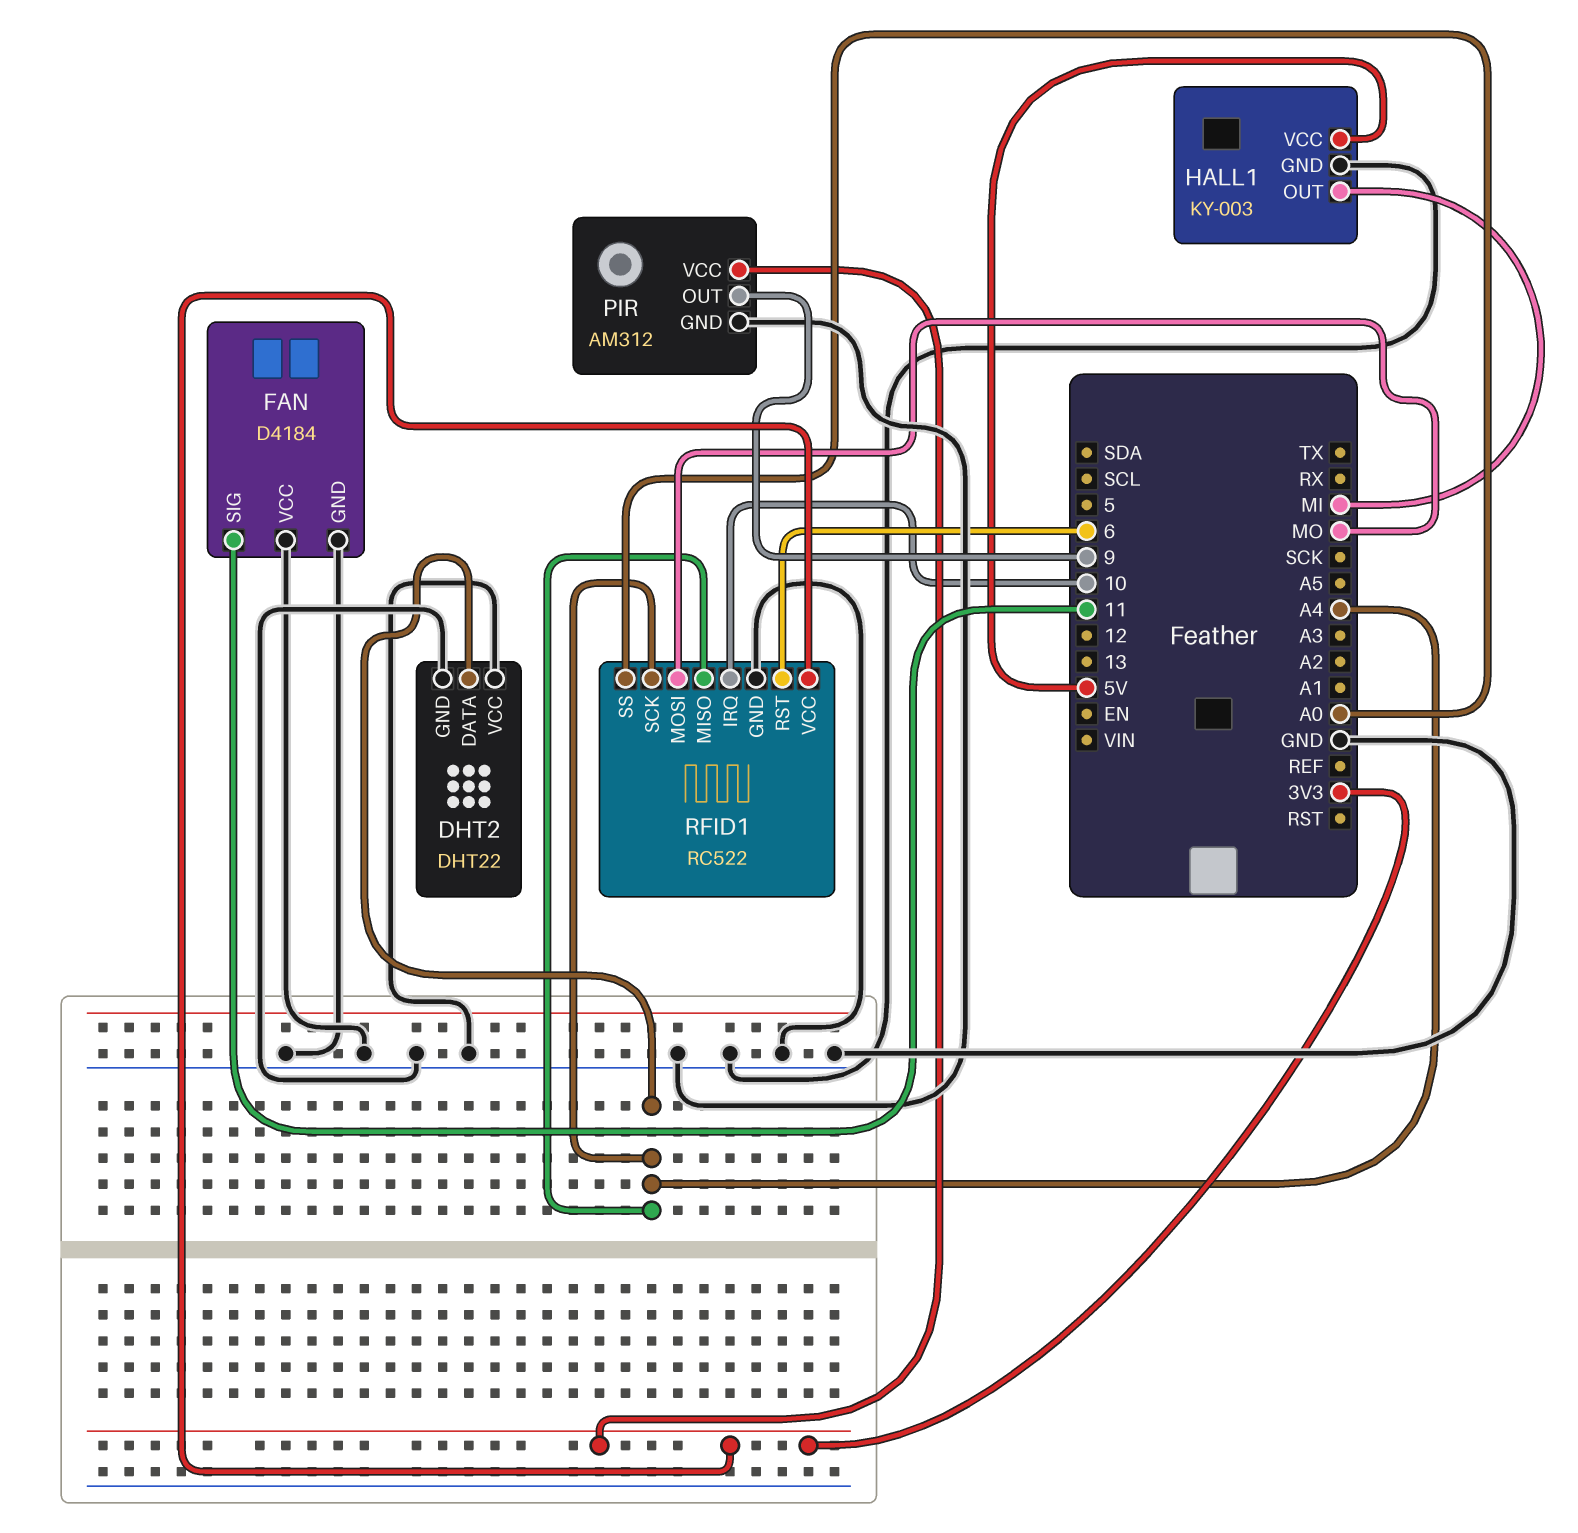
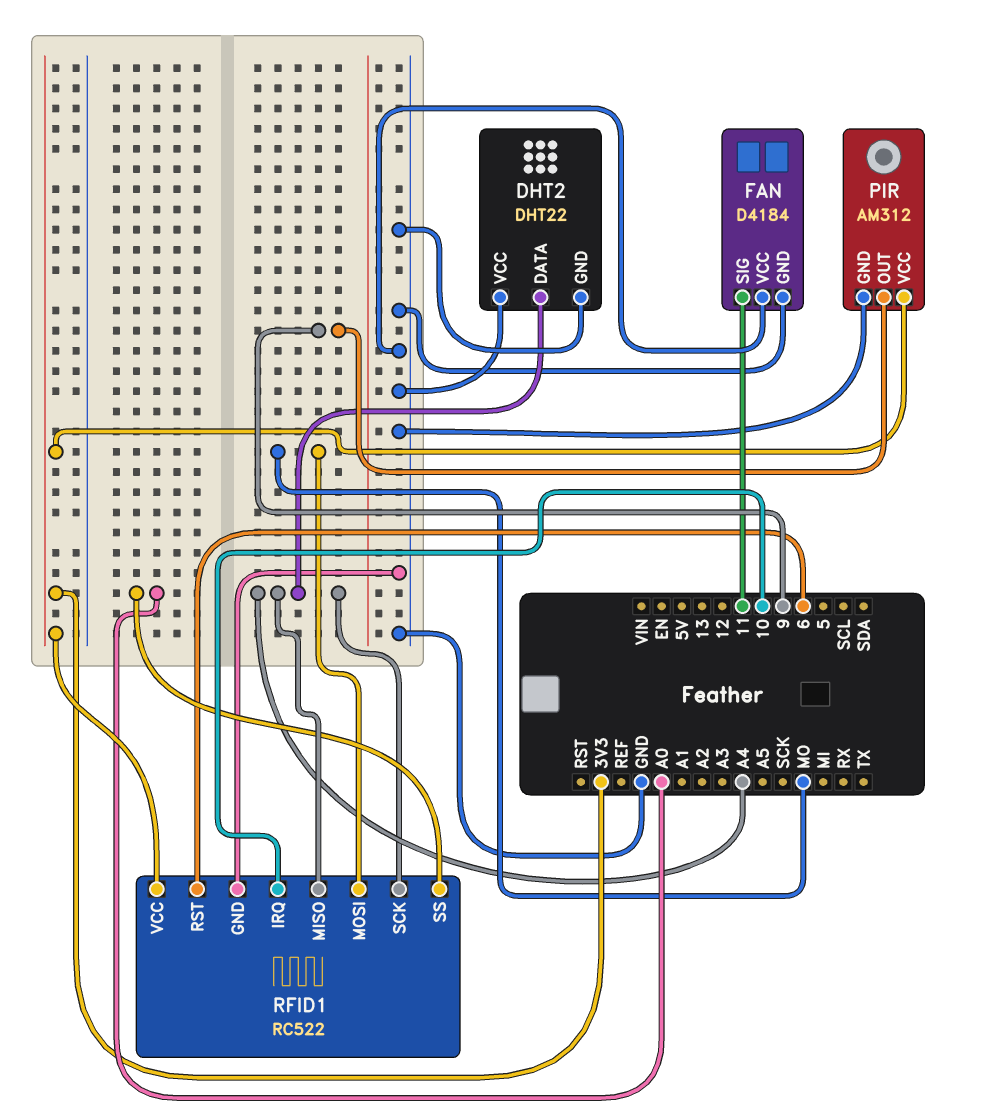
HALL1: KY-003 -> none
HALL1 pin GND: GND -> none
HALL1 pin OUT: MI -> none
HALL1 pin VCC: 5V -> none

